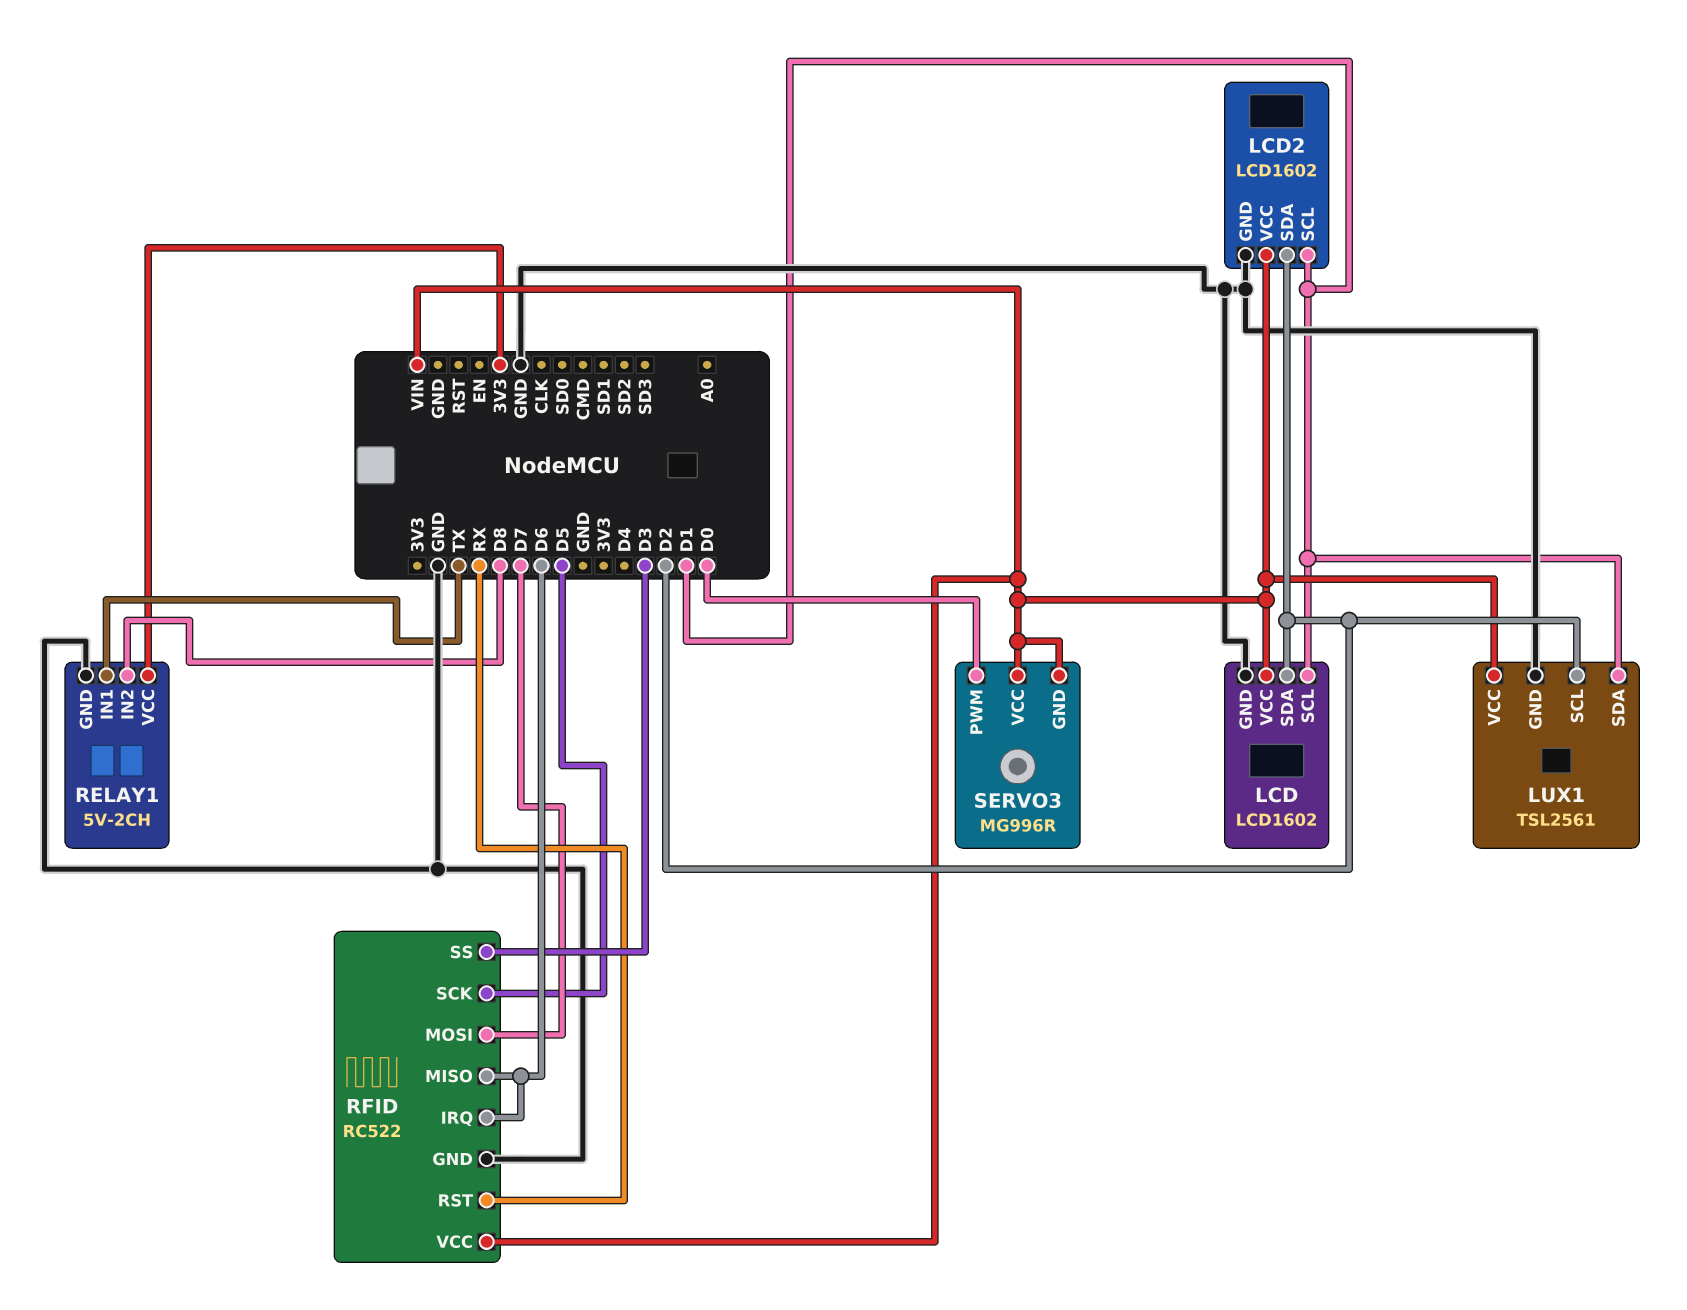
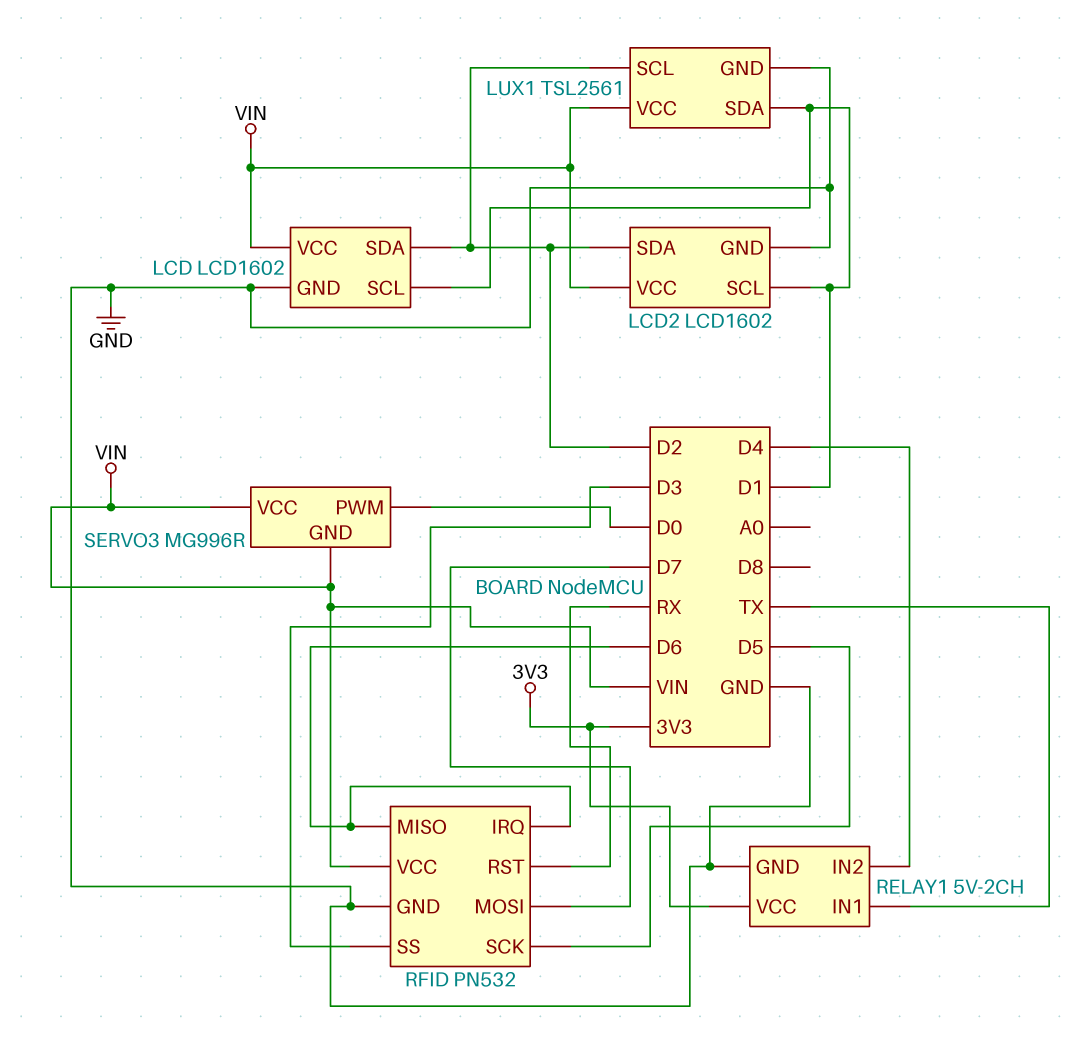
RELAY1 pin IN2: D8 -> D4
RFID: RC522 -> PN532

